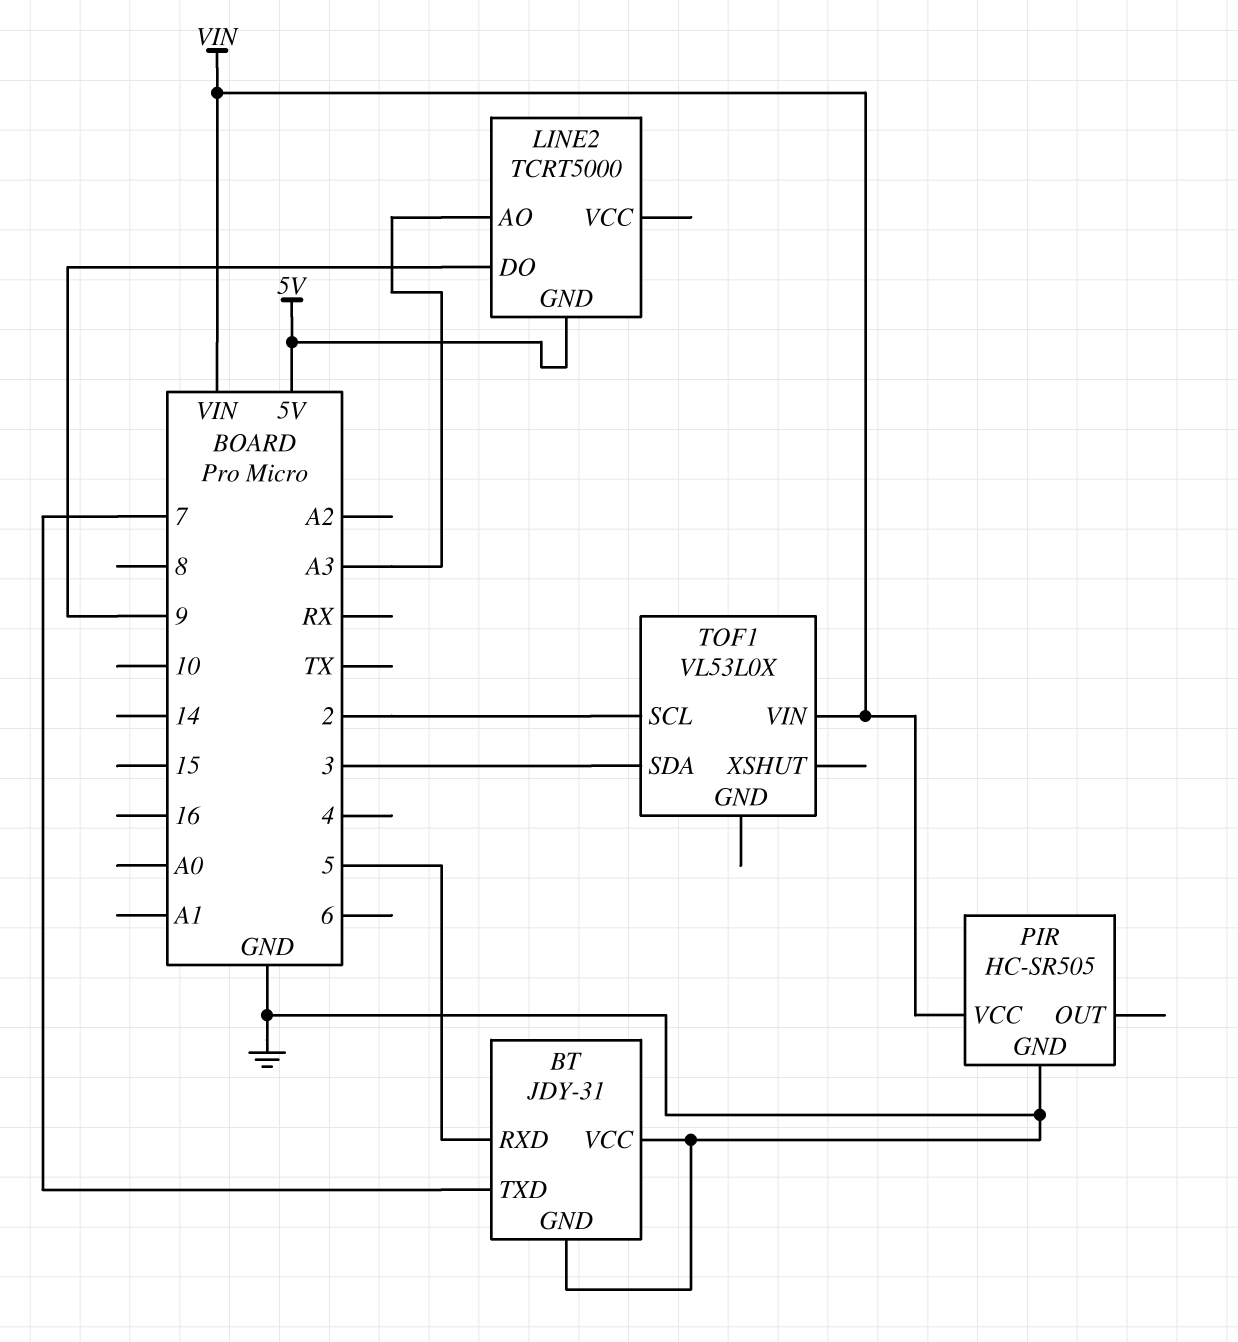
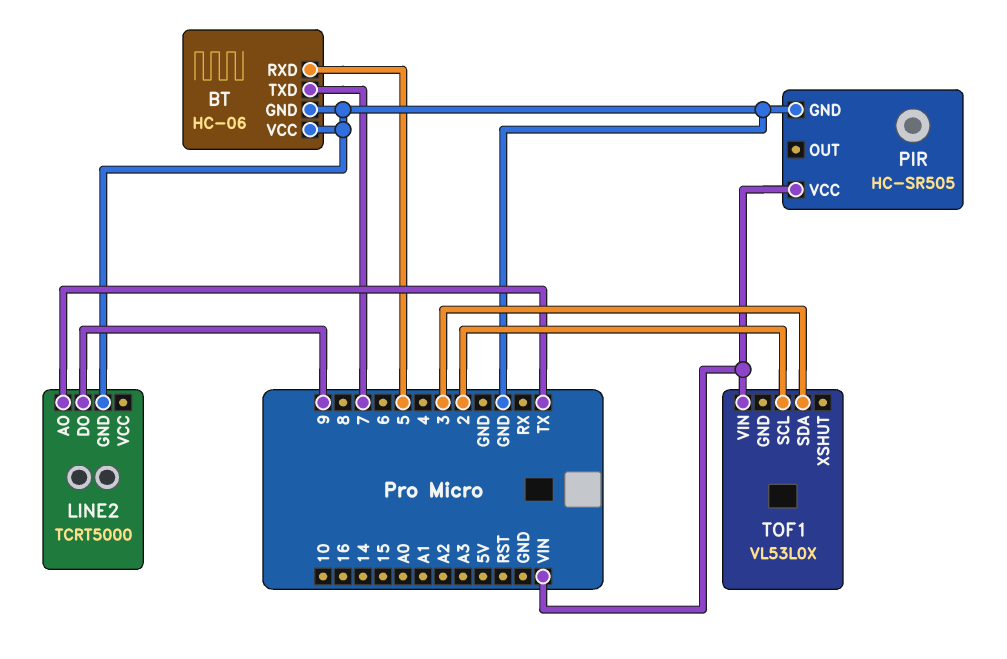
BT: JDY-31 -> HC-06
LINE2 pin AO: A3 -> TX
LINE2 pin GND: 5V -> GND

